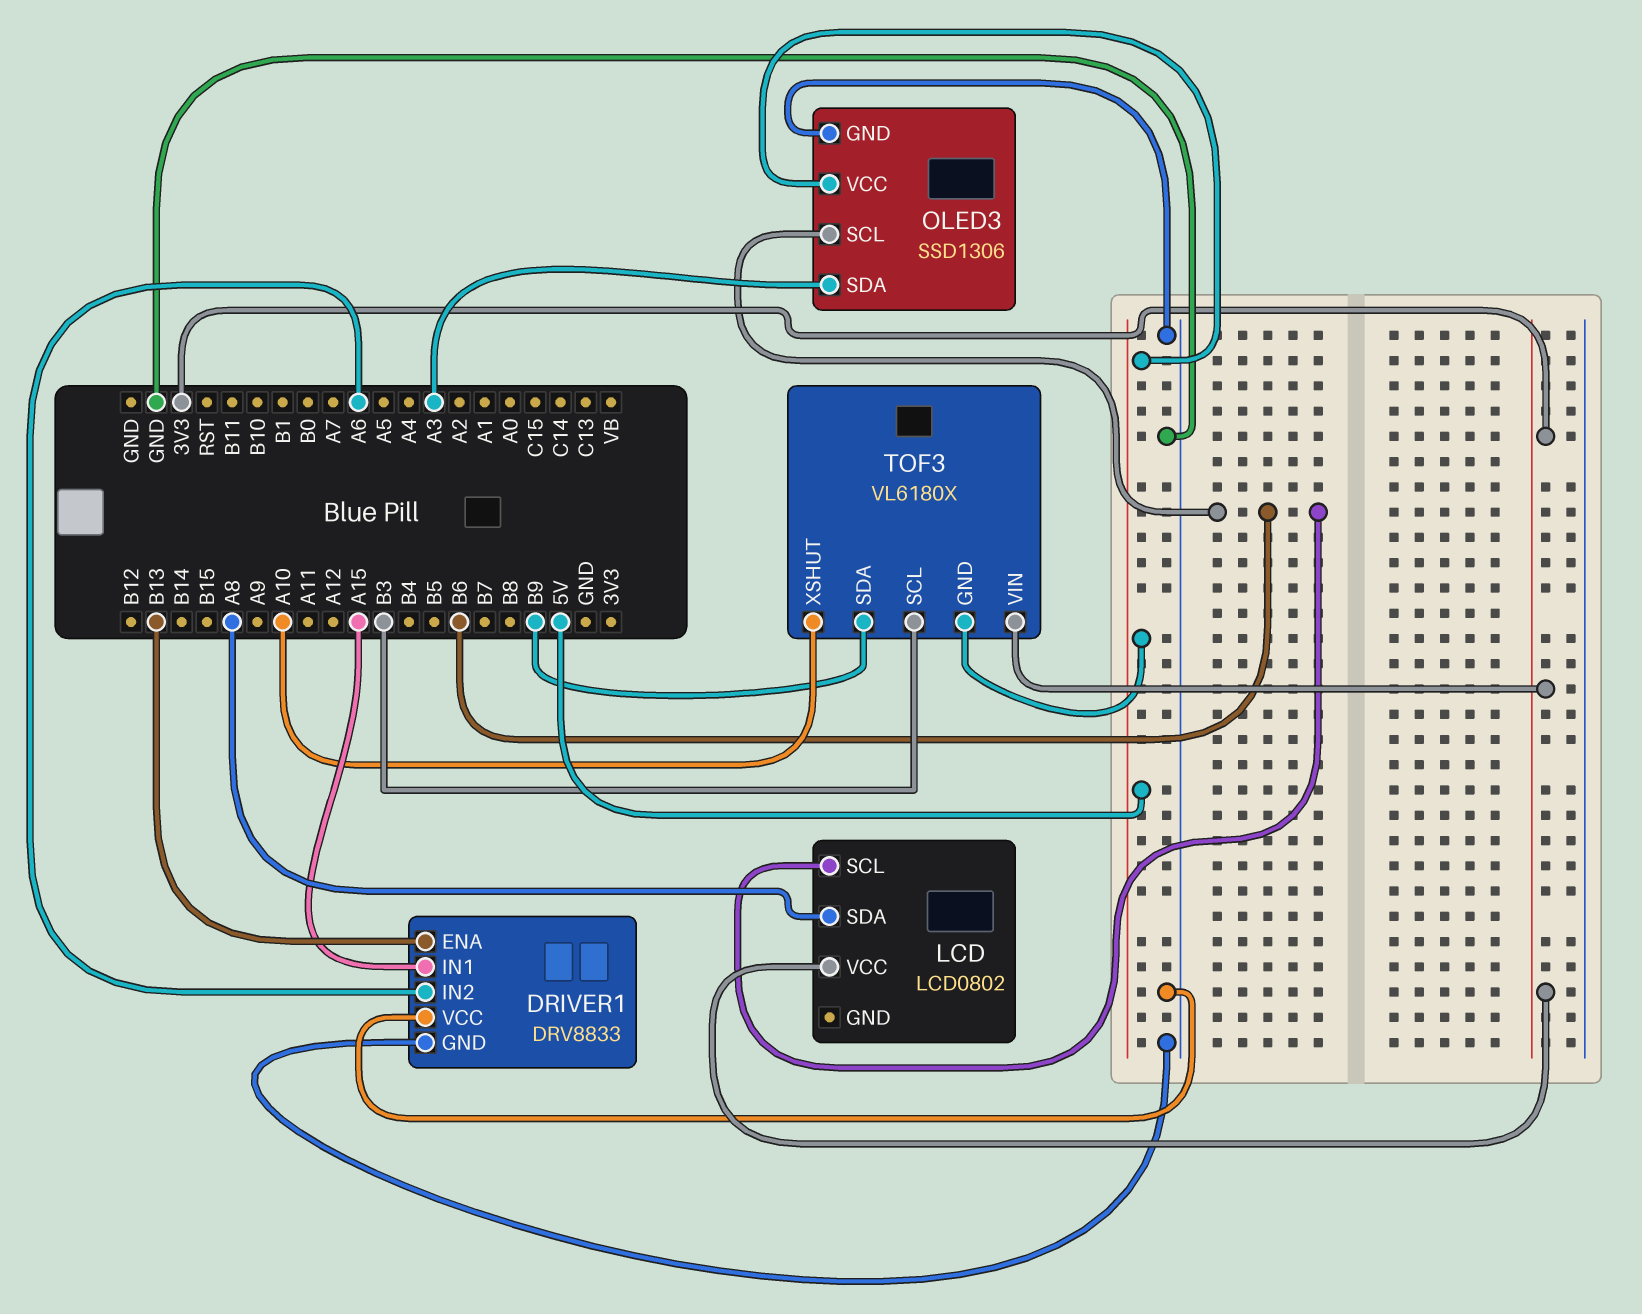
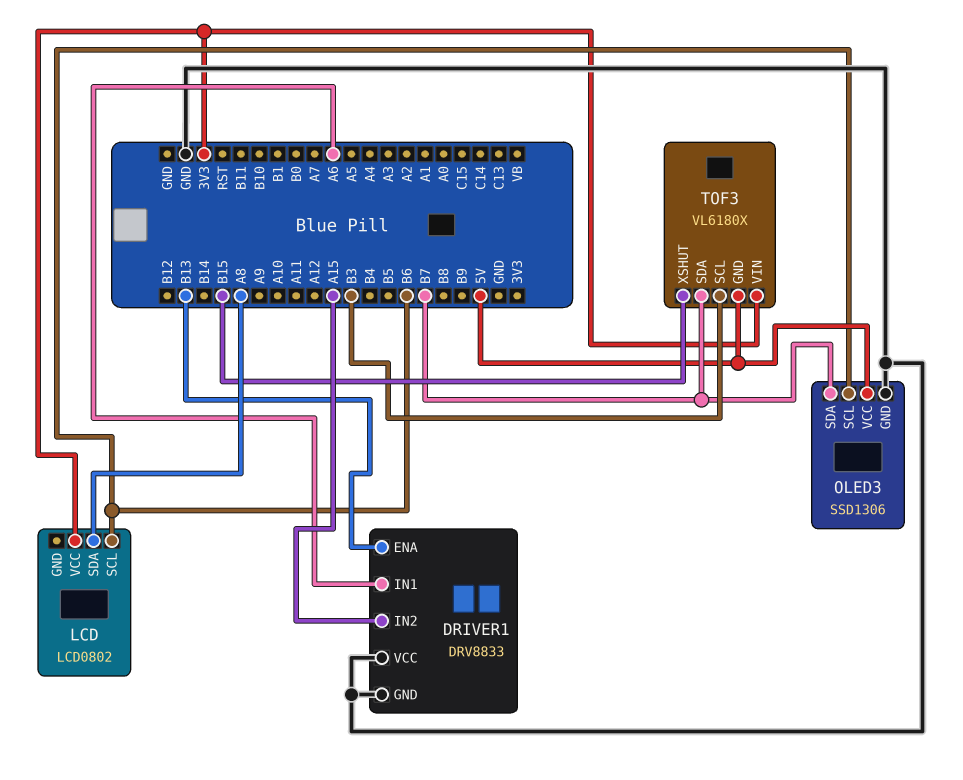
DRIVER1 pin IN1: A15 -> A6
DRIVER1 pin IN2: A6 -> A15
OLED3 pin SDA: A3 -> B7
TOF3 pin SDA: B9 -> B7
TOF3 pin XSHUT: A10 -> B15

